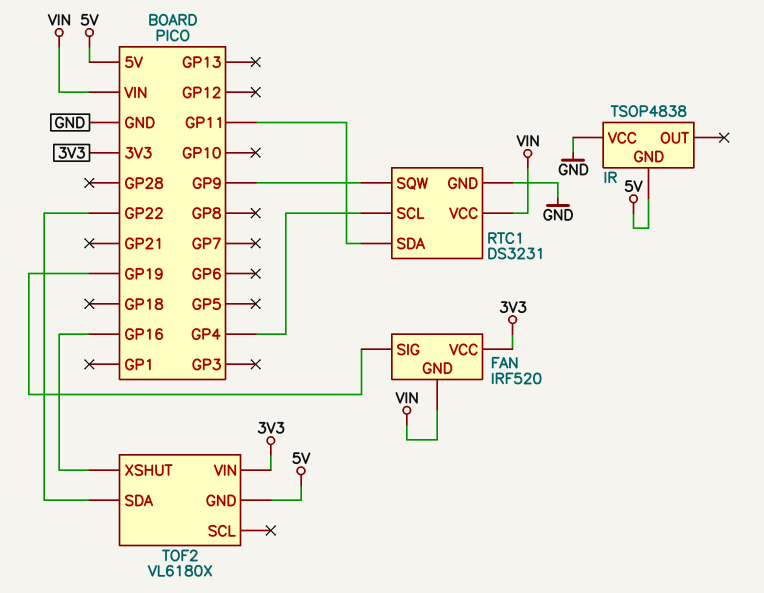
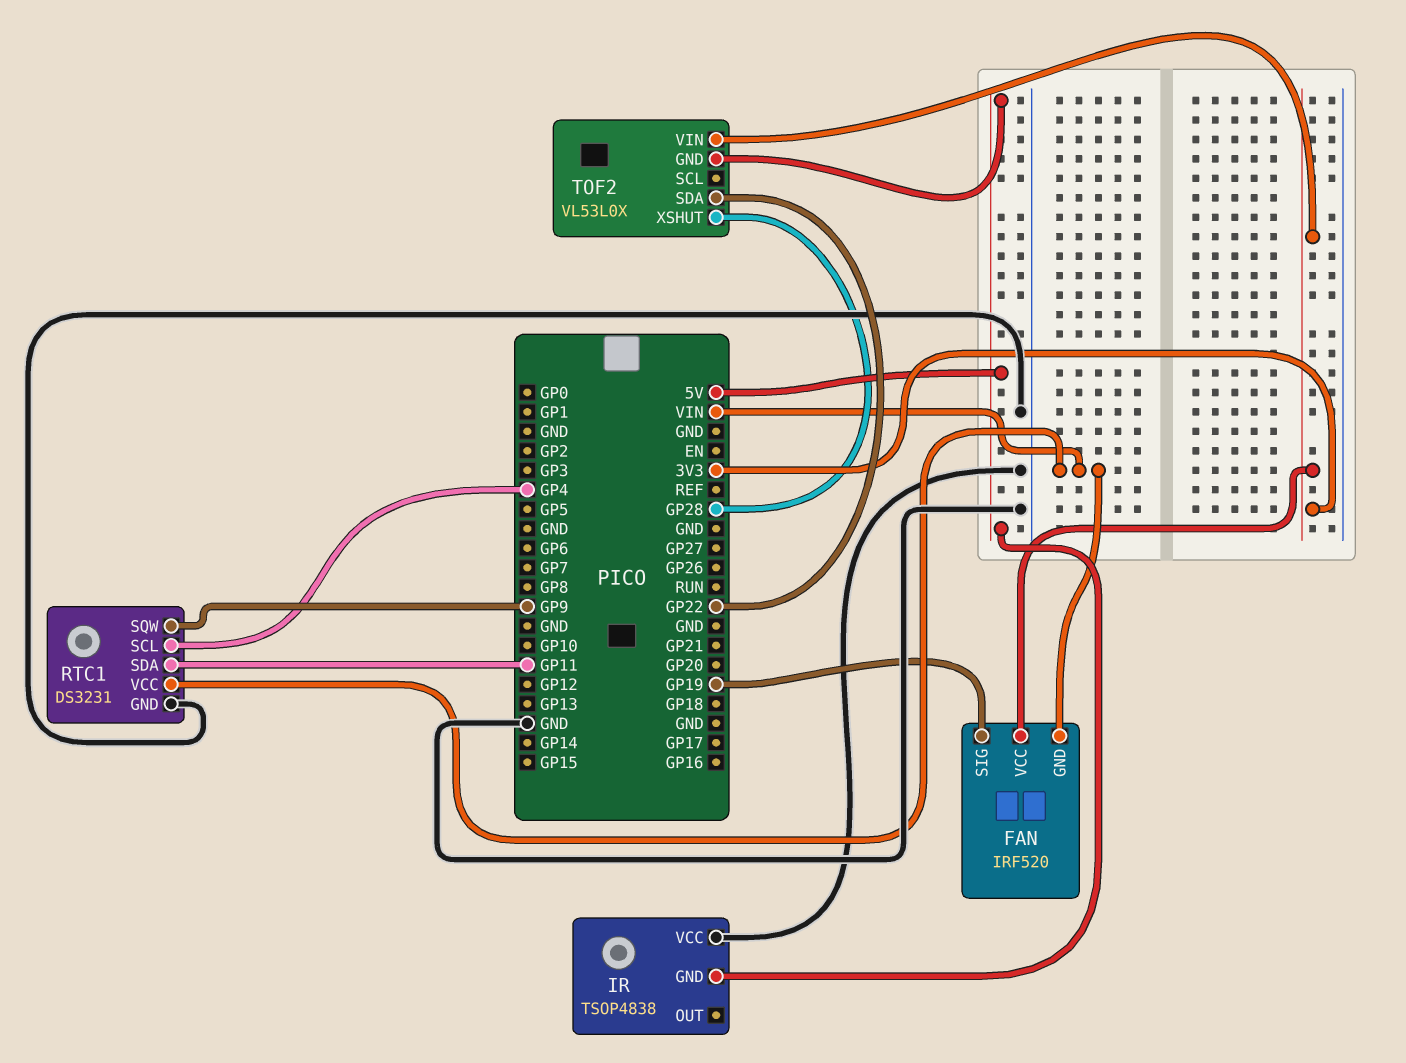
TOF2: VL6180X -> VL53L0X
TOF2 pin XSHUT: GP16 -> GP28

